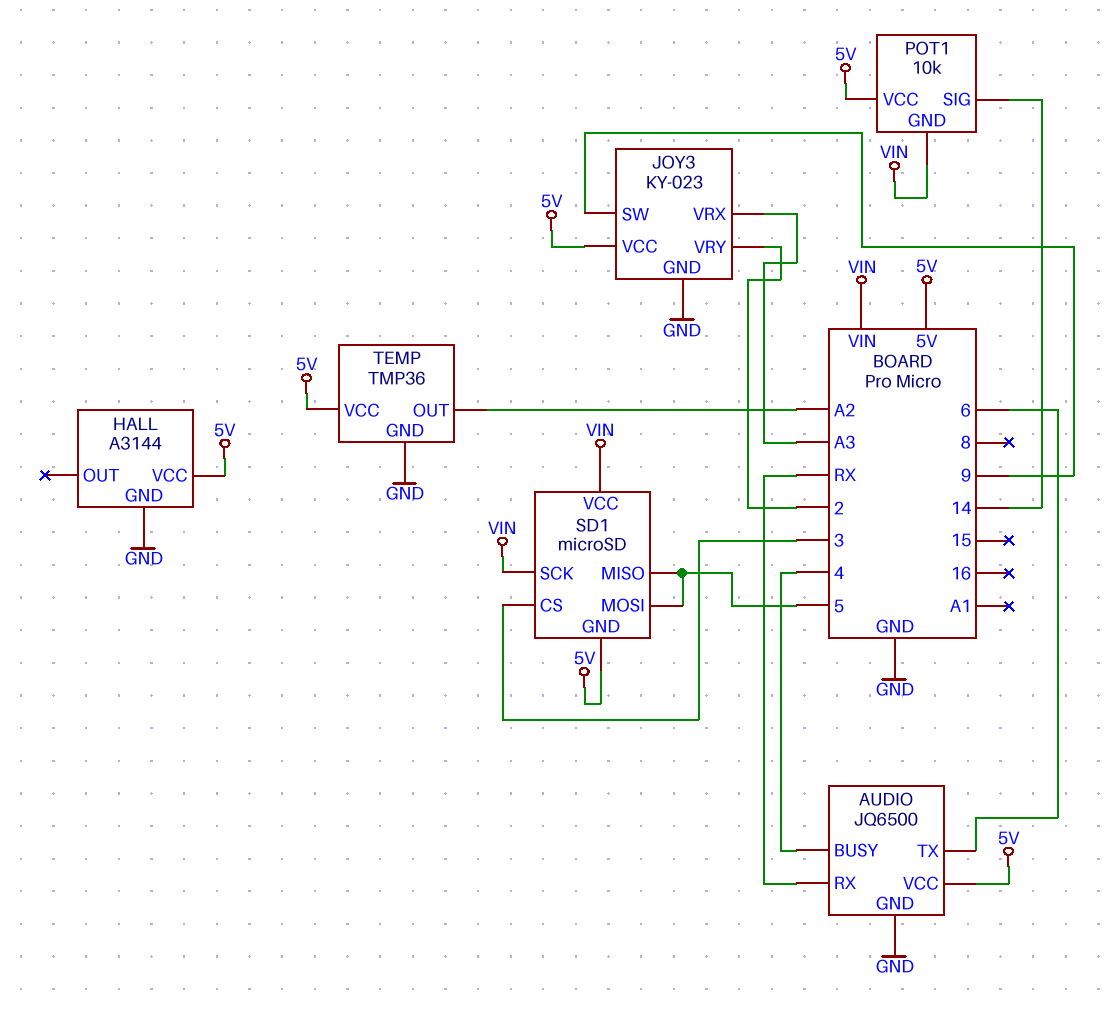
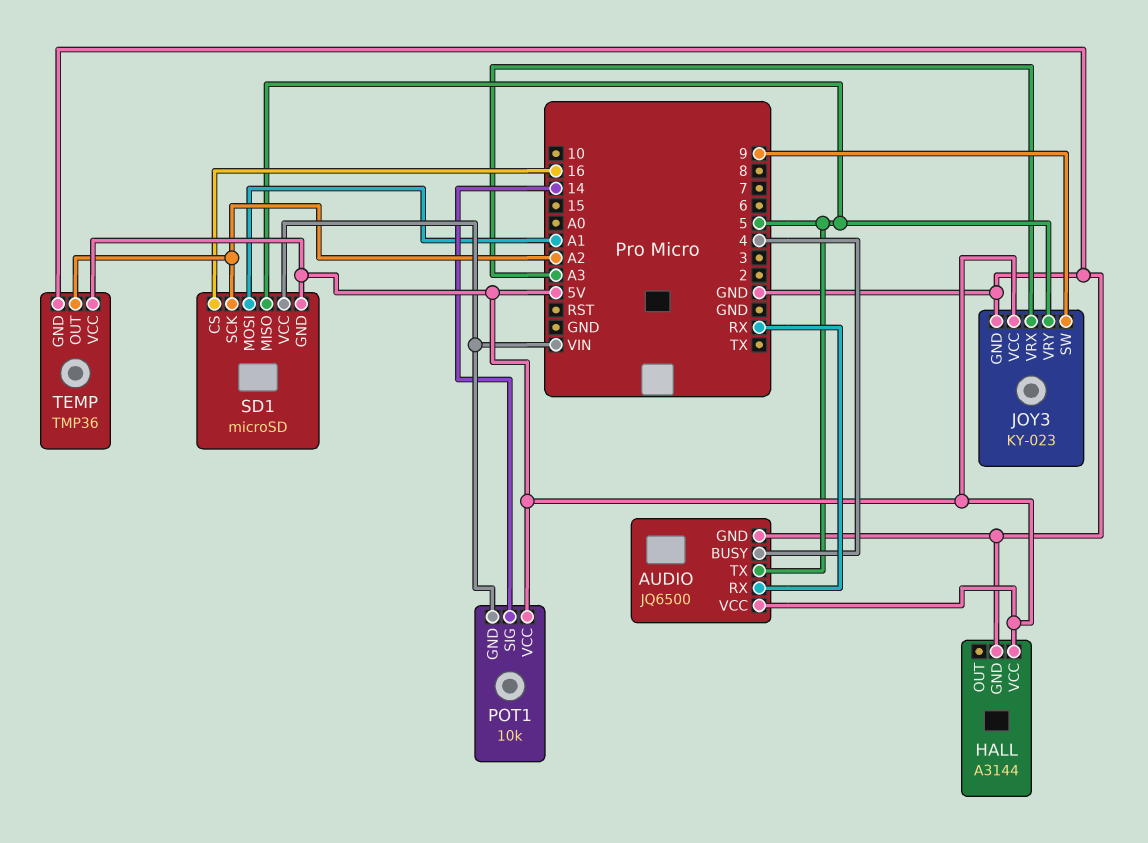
AUDIO pin TX: 6 -> 5
JOY3 pin VRY: 2 -> 5
SD1 pin CS: 3 -> 16
SD1 pin MOSI: 5 -> A1
SD1 pin SCK: VIN -> A2

